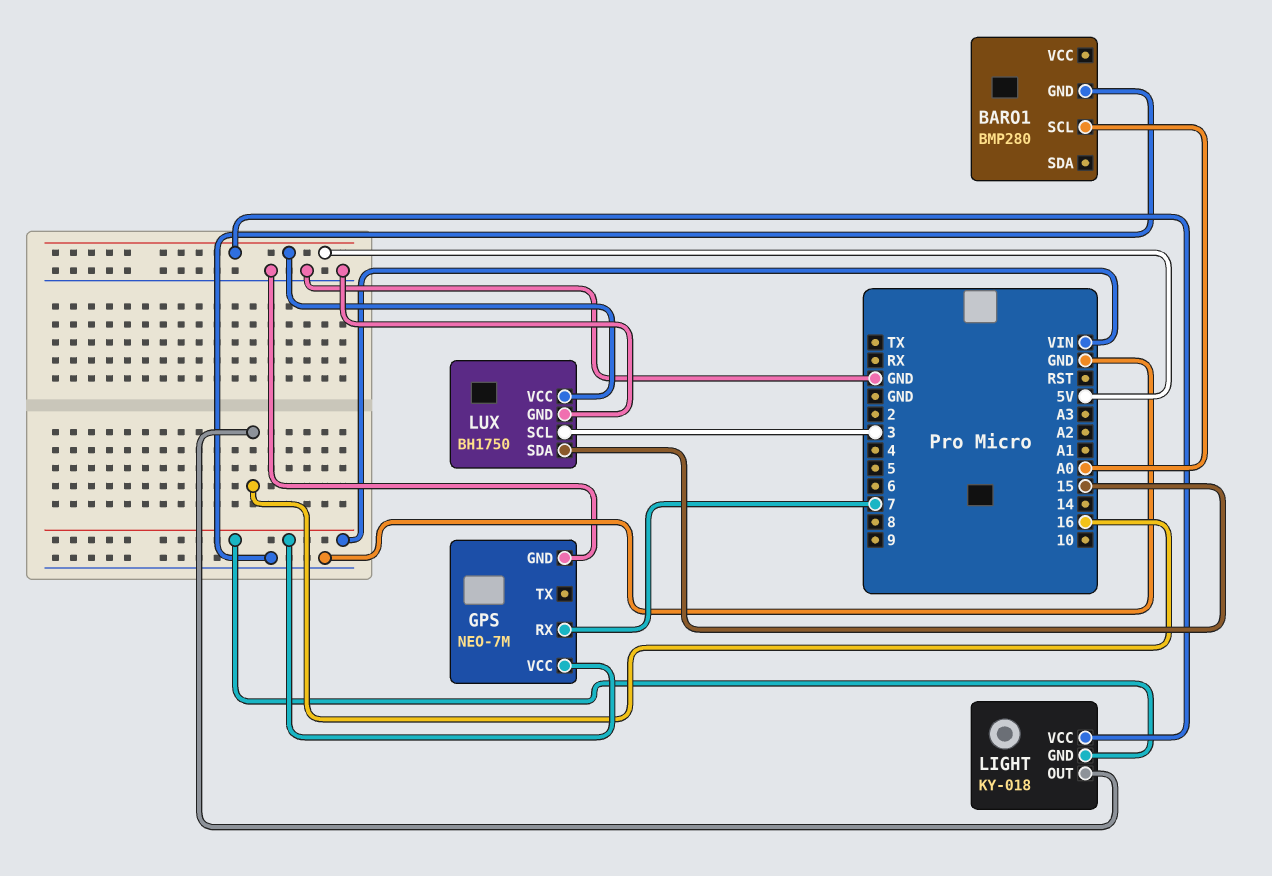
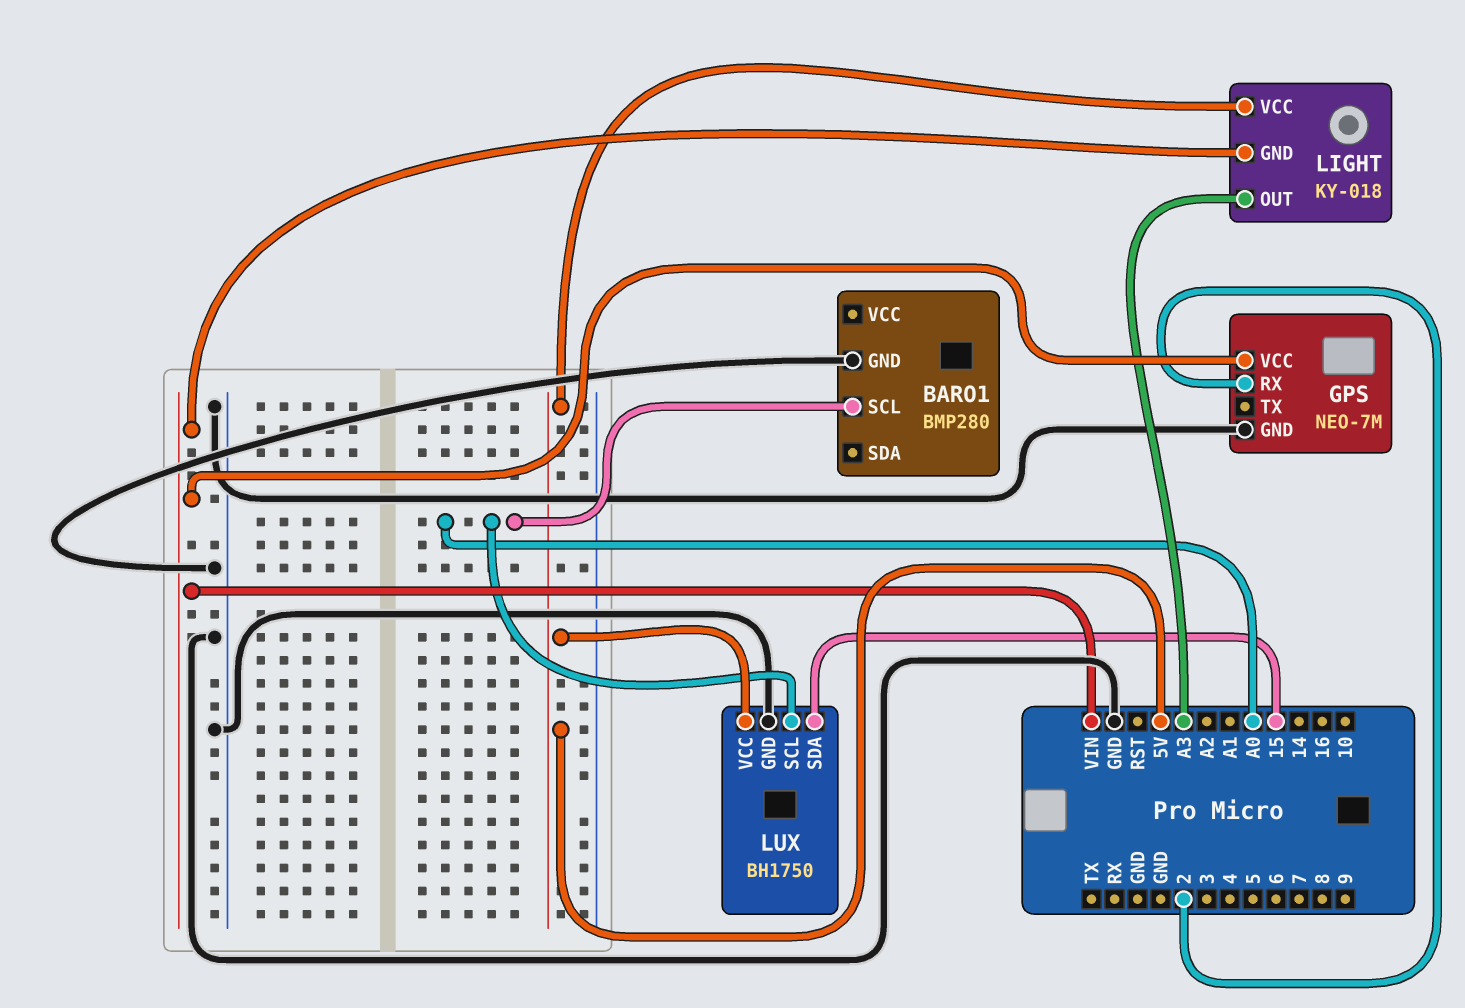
GPS pin RX: 7 -> 2
LIGHT pin OUT: 16 -> A3
LUX pin SCL: 3 -> A0

